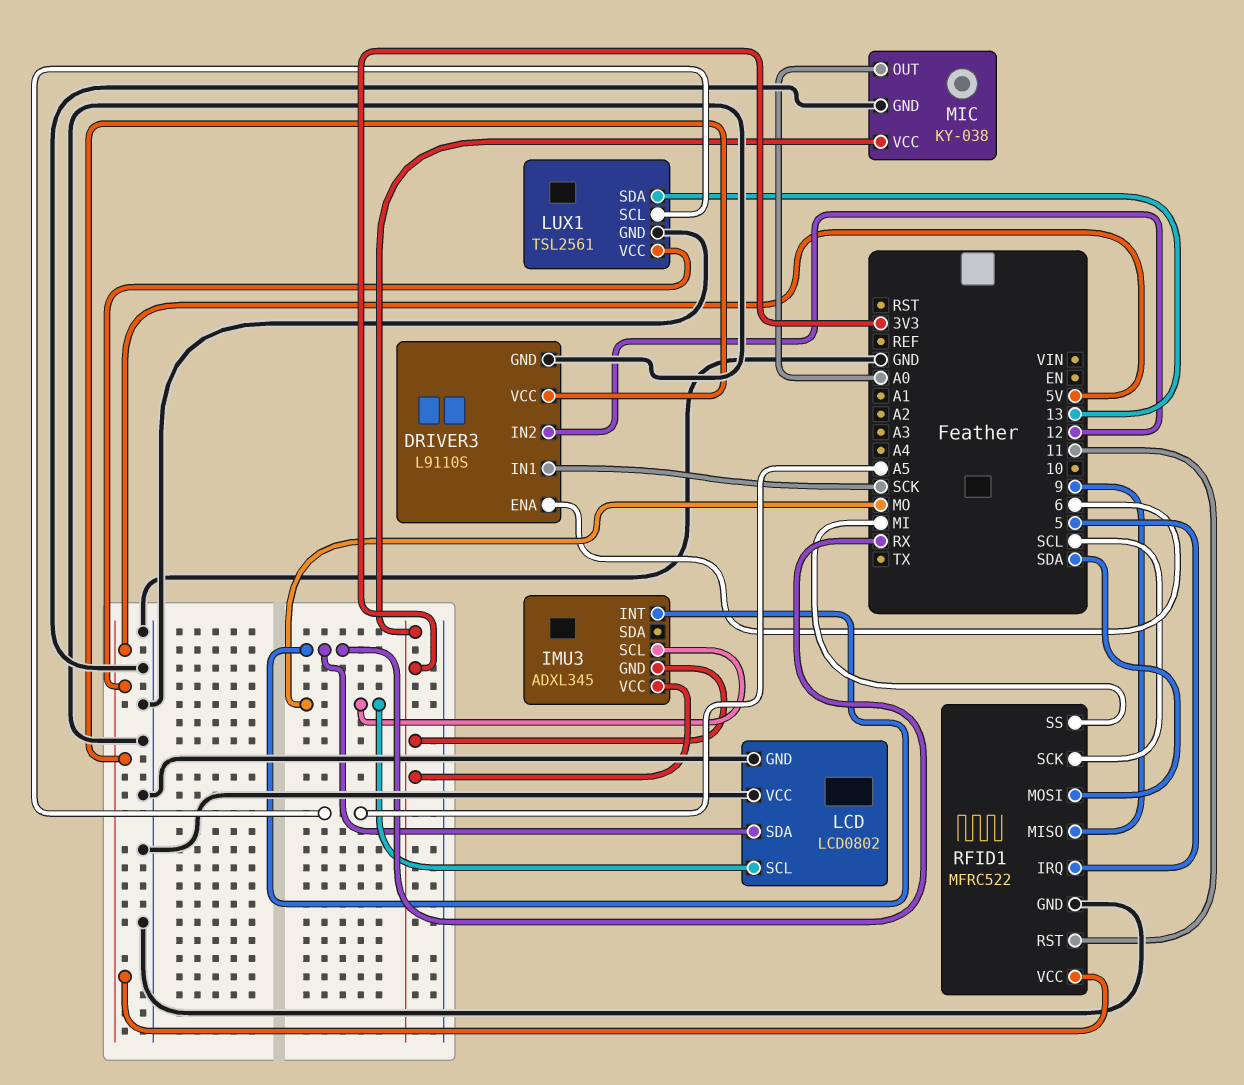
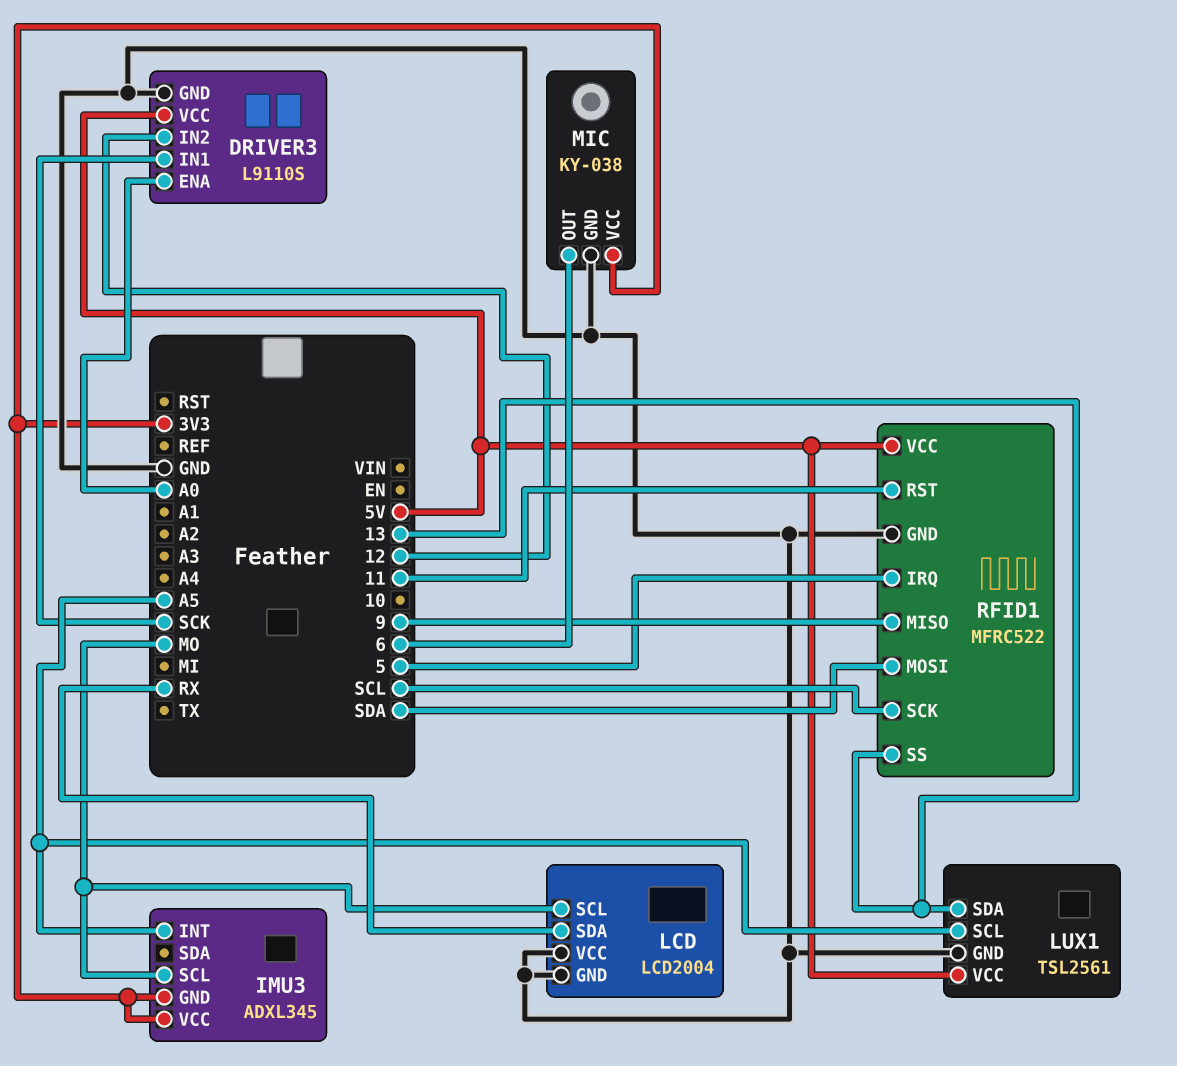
DRIVER3 pin ENA: 6 -> A0
IMU3 pin INT: RX -> A5
LCD: LCD0802 -> LCD2004
MIC pin OUT: A0 -> 6
RFID1 pin SS: MI -> 13

